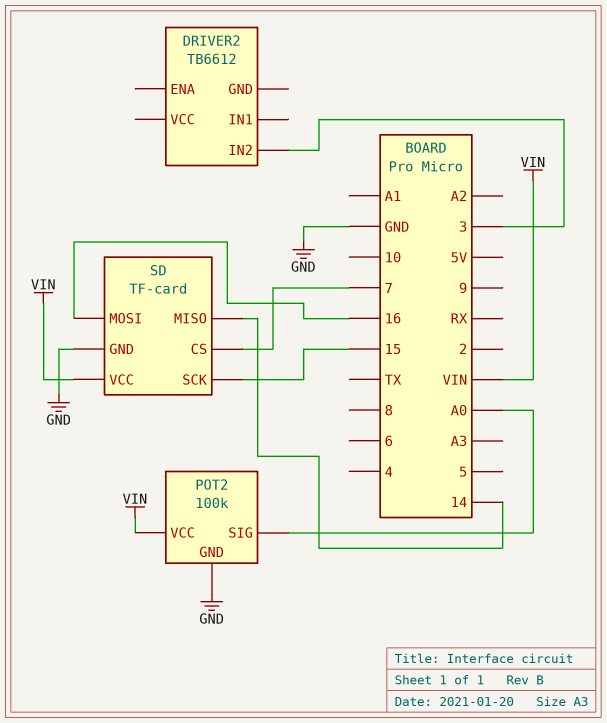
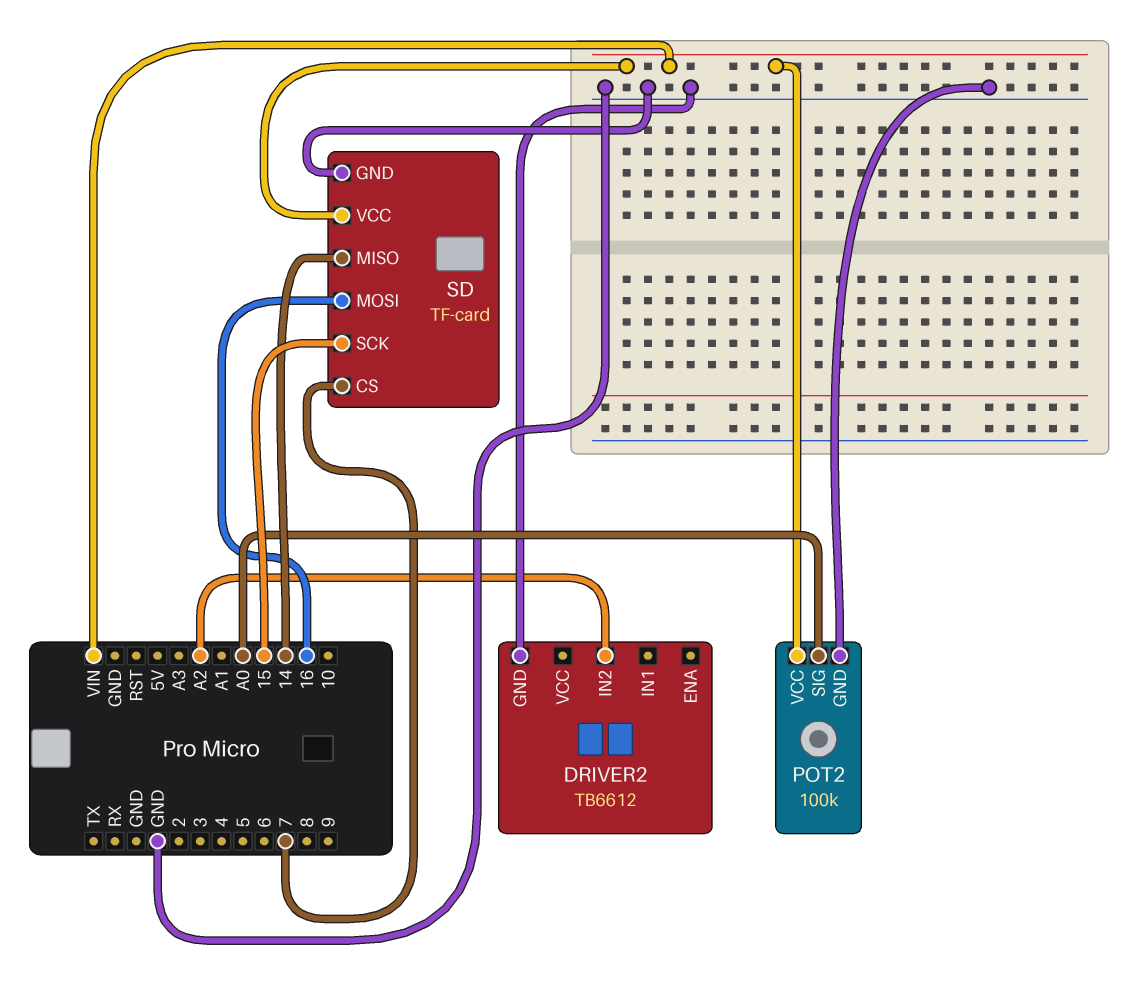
DRIVER2 pin GND: none -> GND
DRIVER2 pin IN2: 3 -> A2

